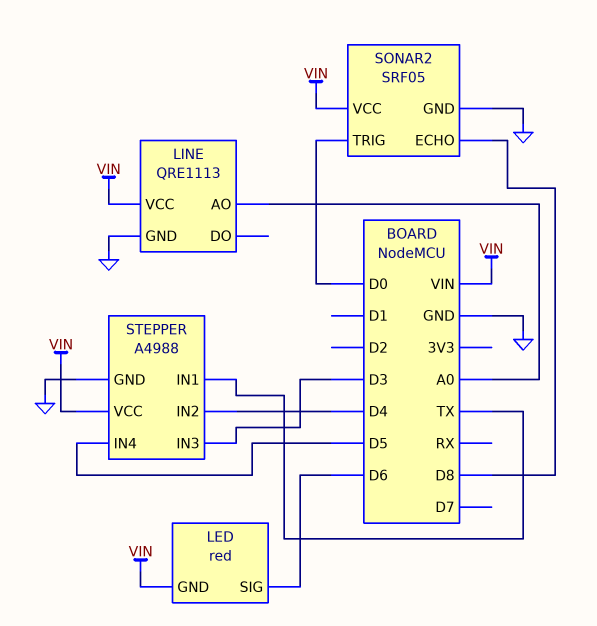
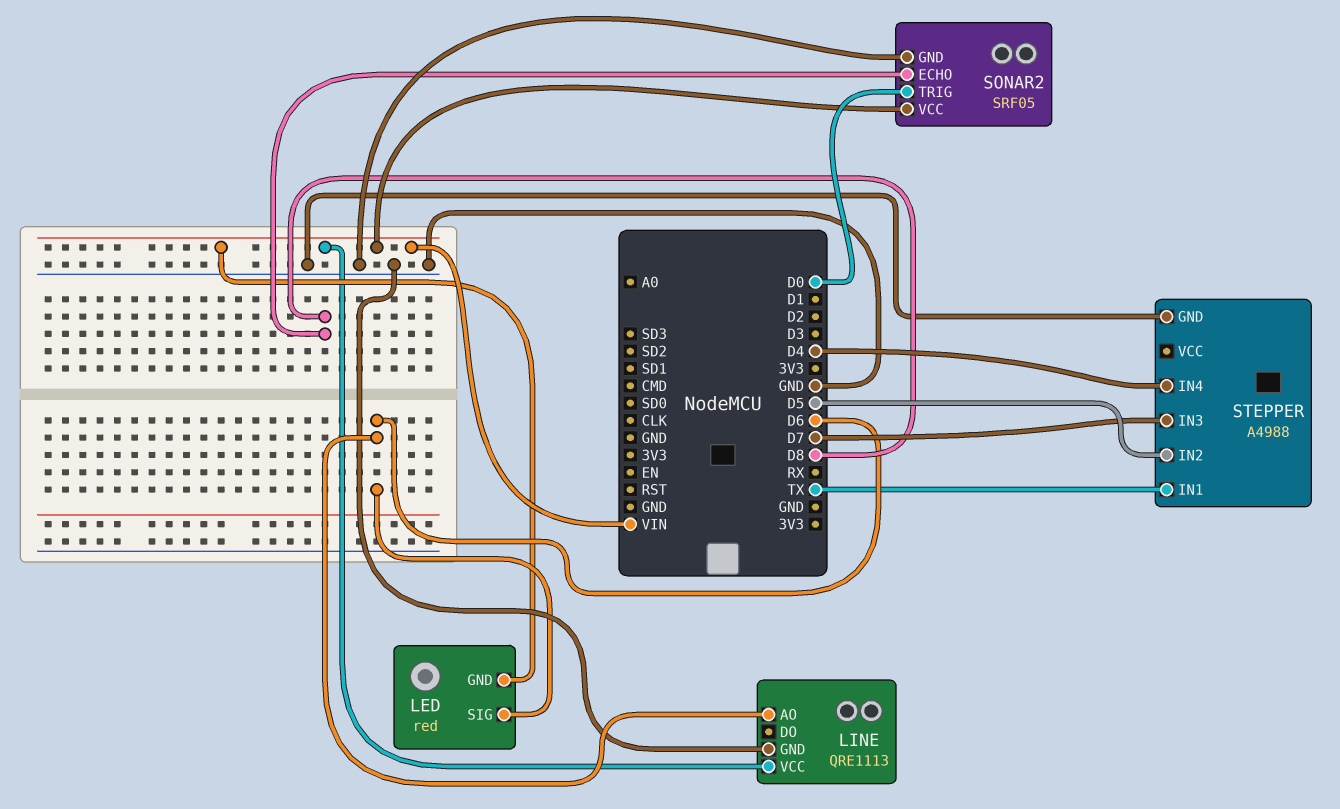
LINE pin AO: A0 -> D6
STEPPER pin IN2: D4 -> D5
STEPPER pin IN3: D3 -> D7
STEPPER pin IN4: D5 -> D4
STEPPER pin VCC: VIN -> none

